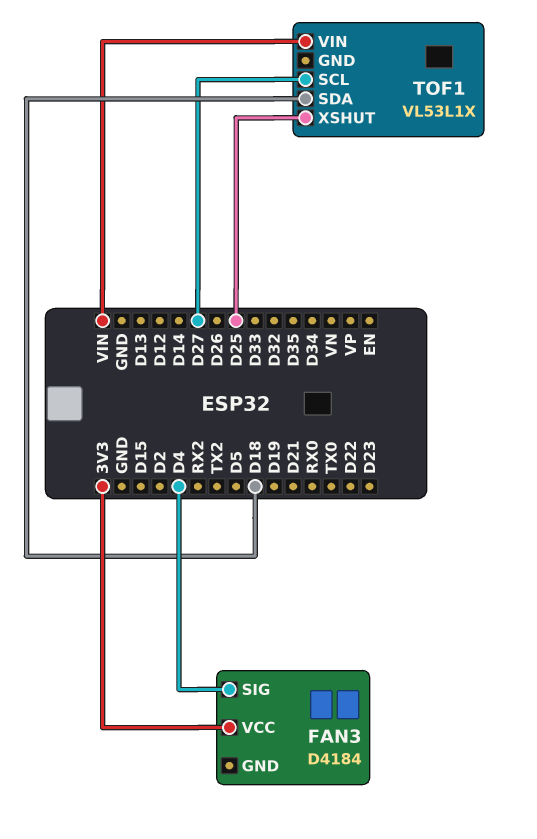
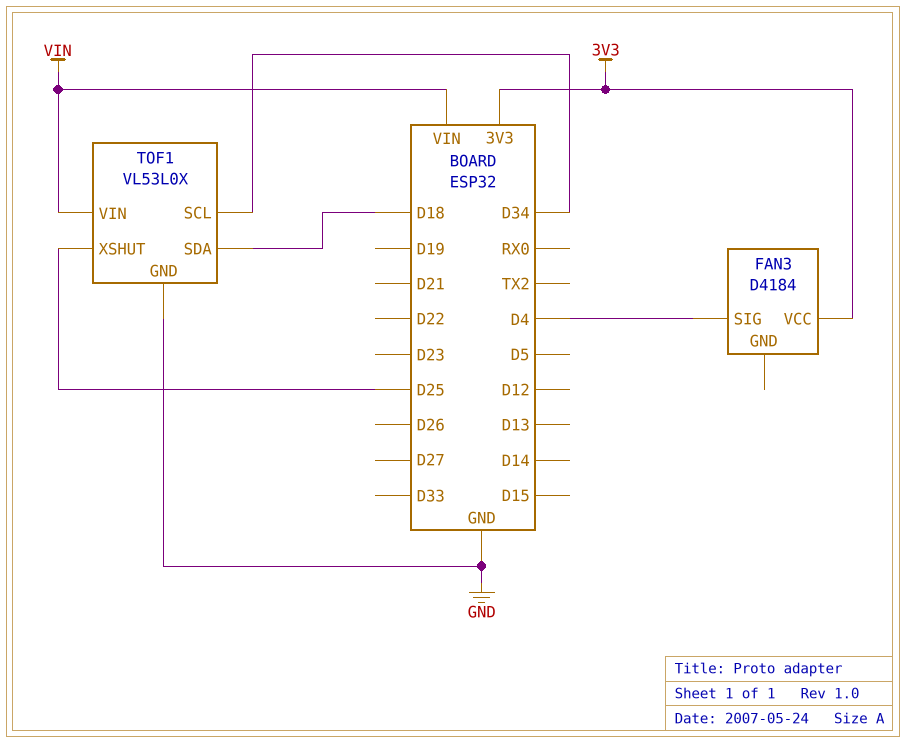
TOF1: VL53L1X -> VL53L0X
TOF1 pin GND: none -> GND
TOF1 pin SCL: D27 -> D34

